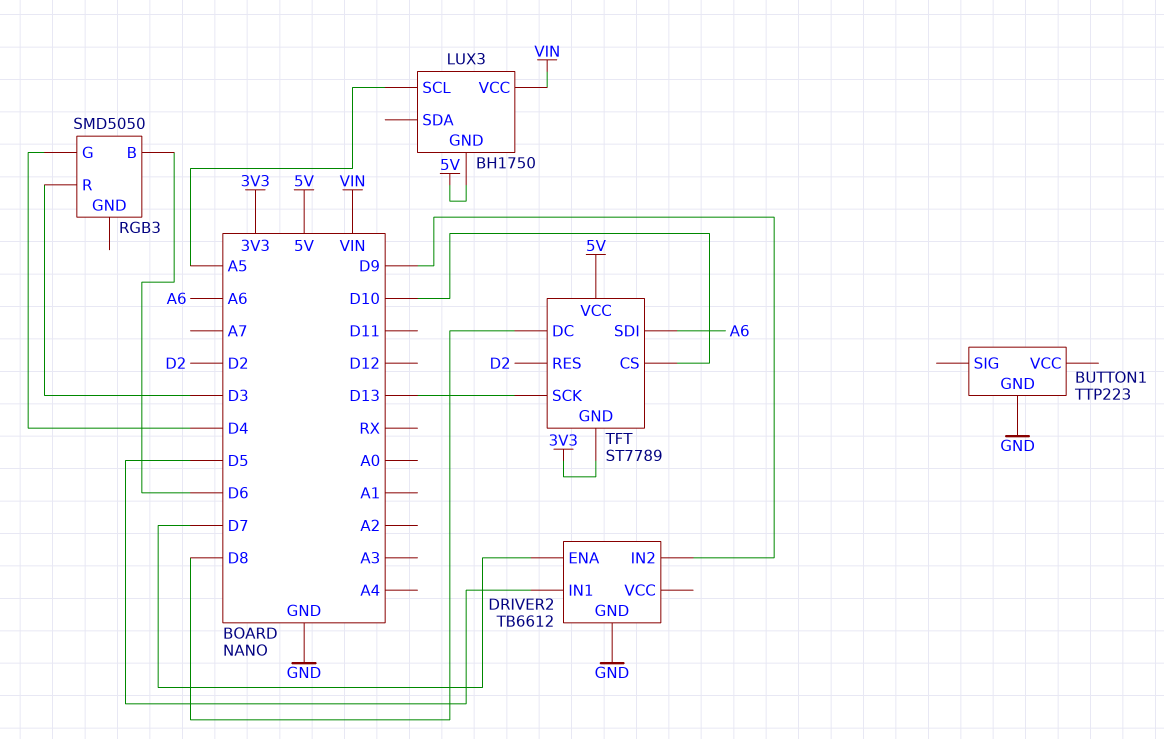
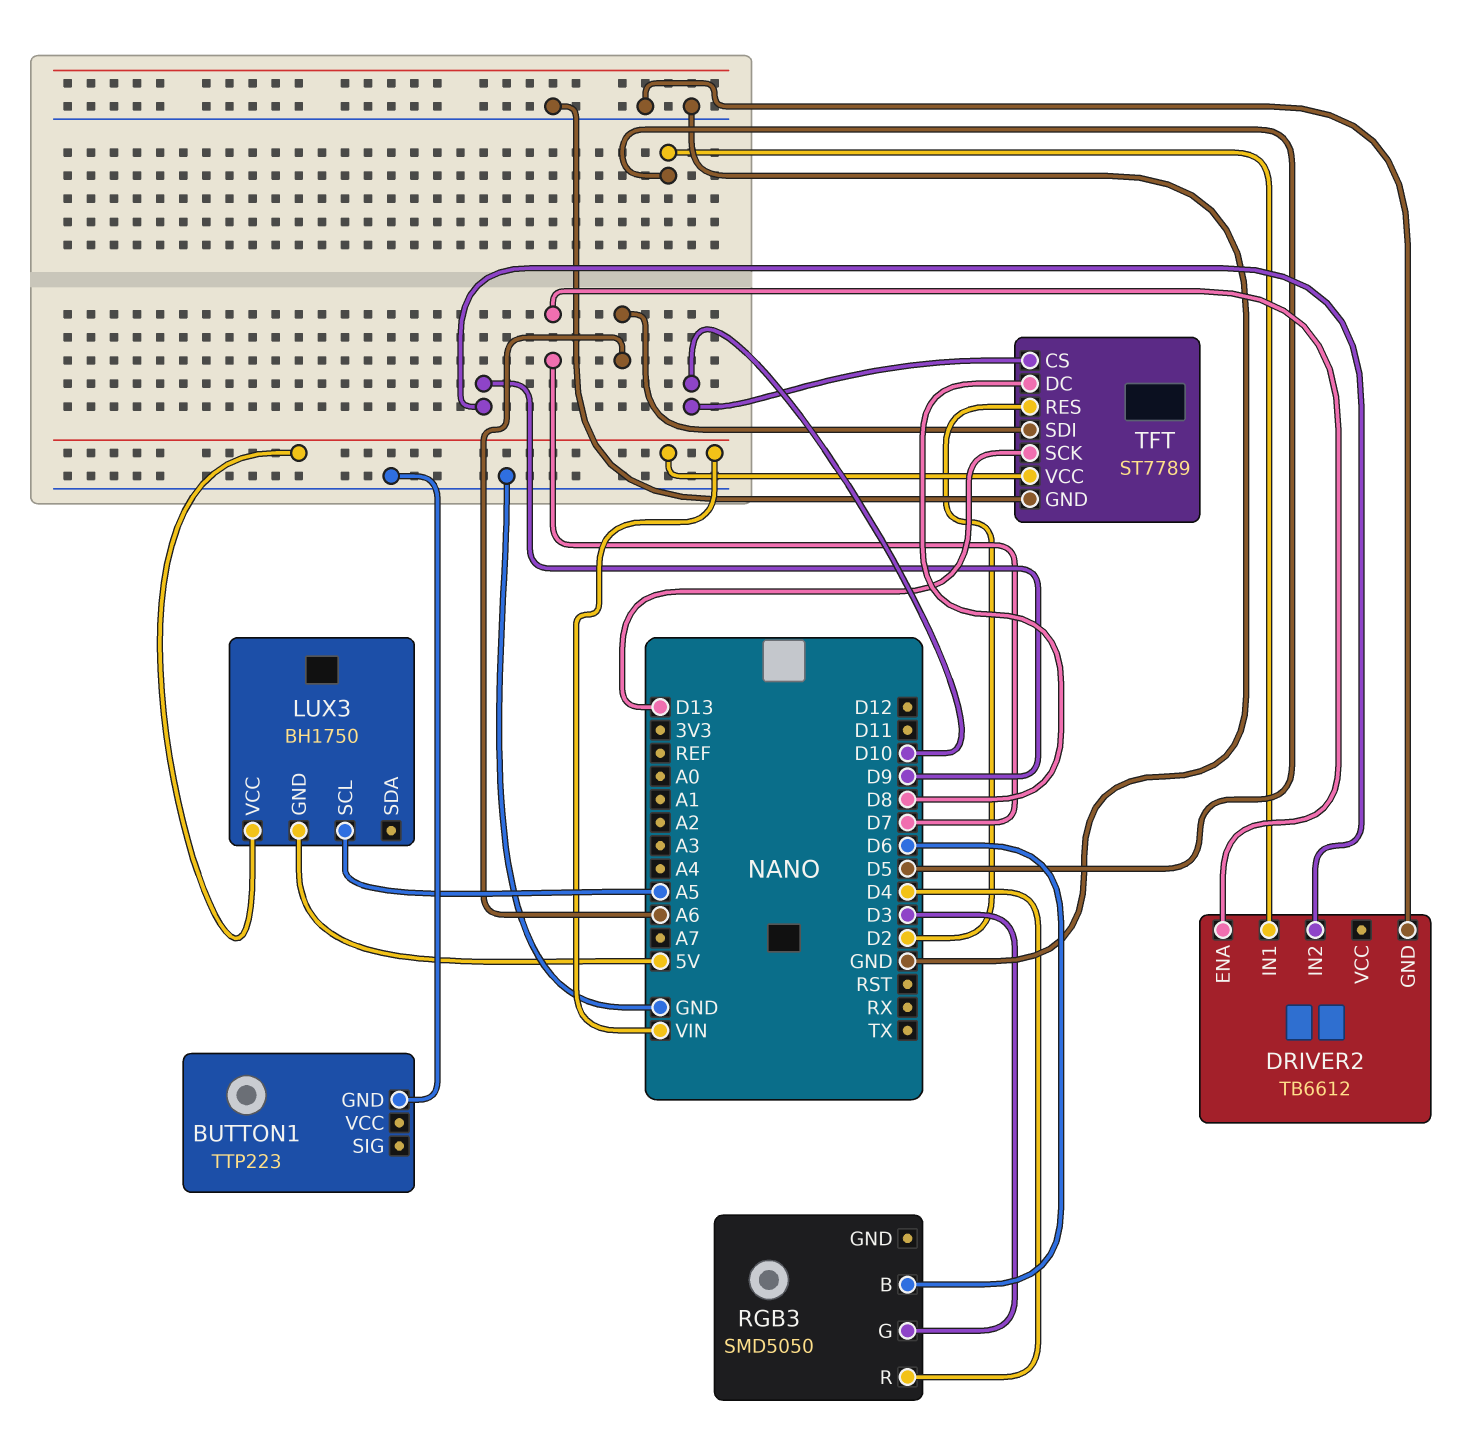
RGB3 pin G: D4 -> D3
RGB3 pin R: D3 -> D4
TFT pin GND: 3V3 -> GND
TFT pin VCC: 5V -> VIN

